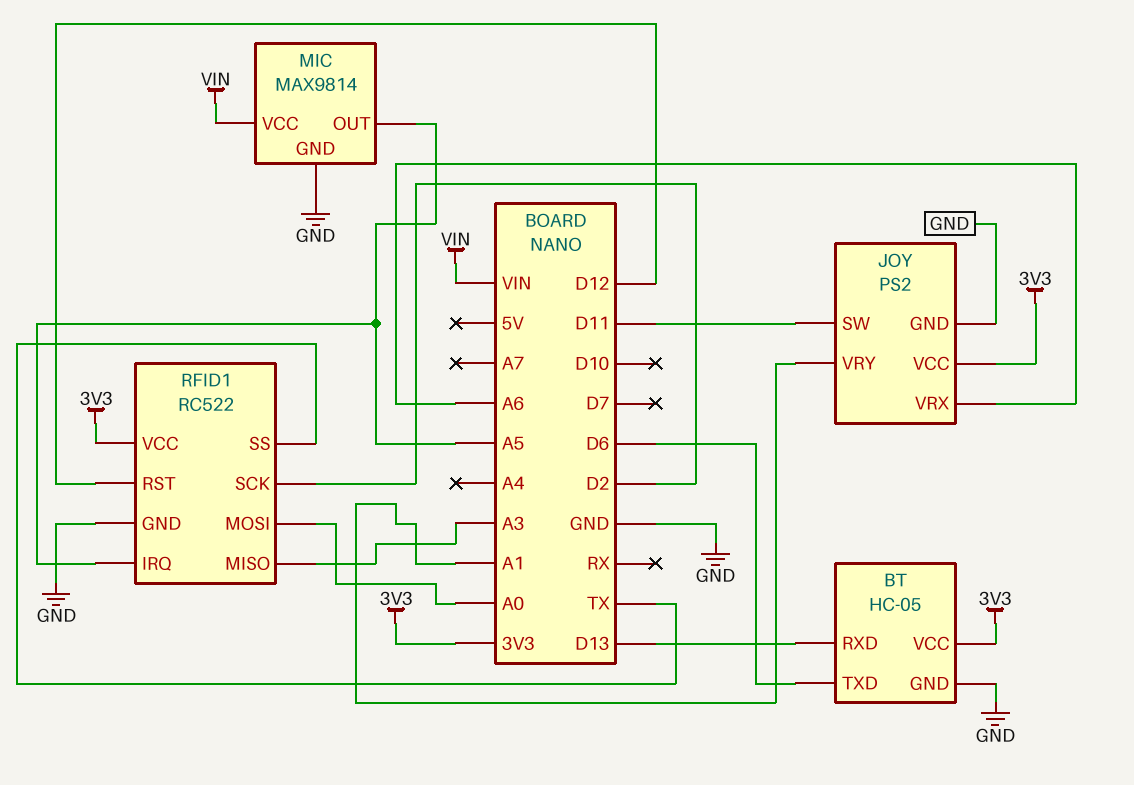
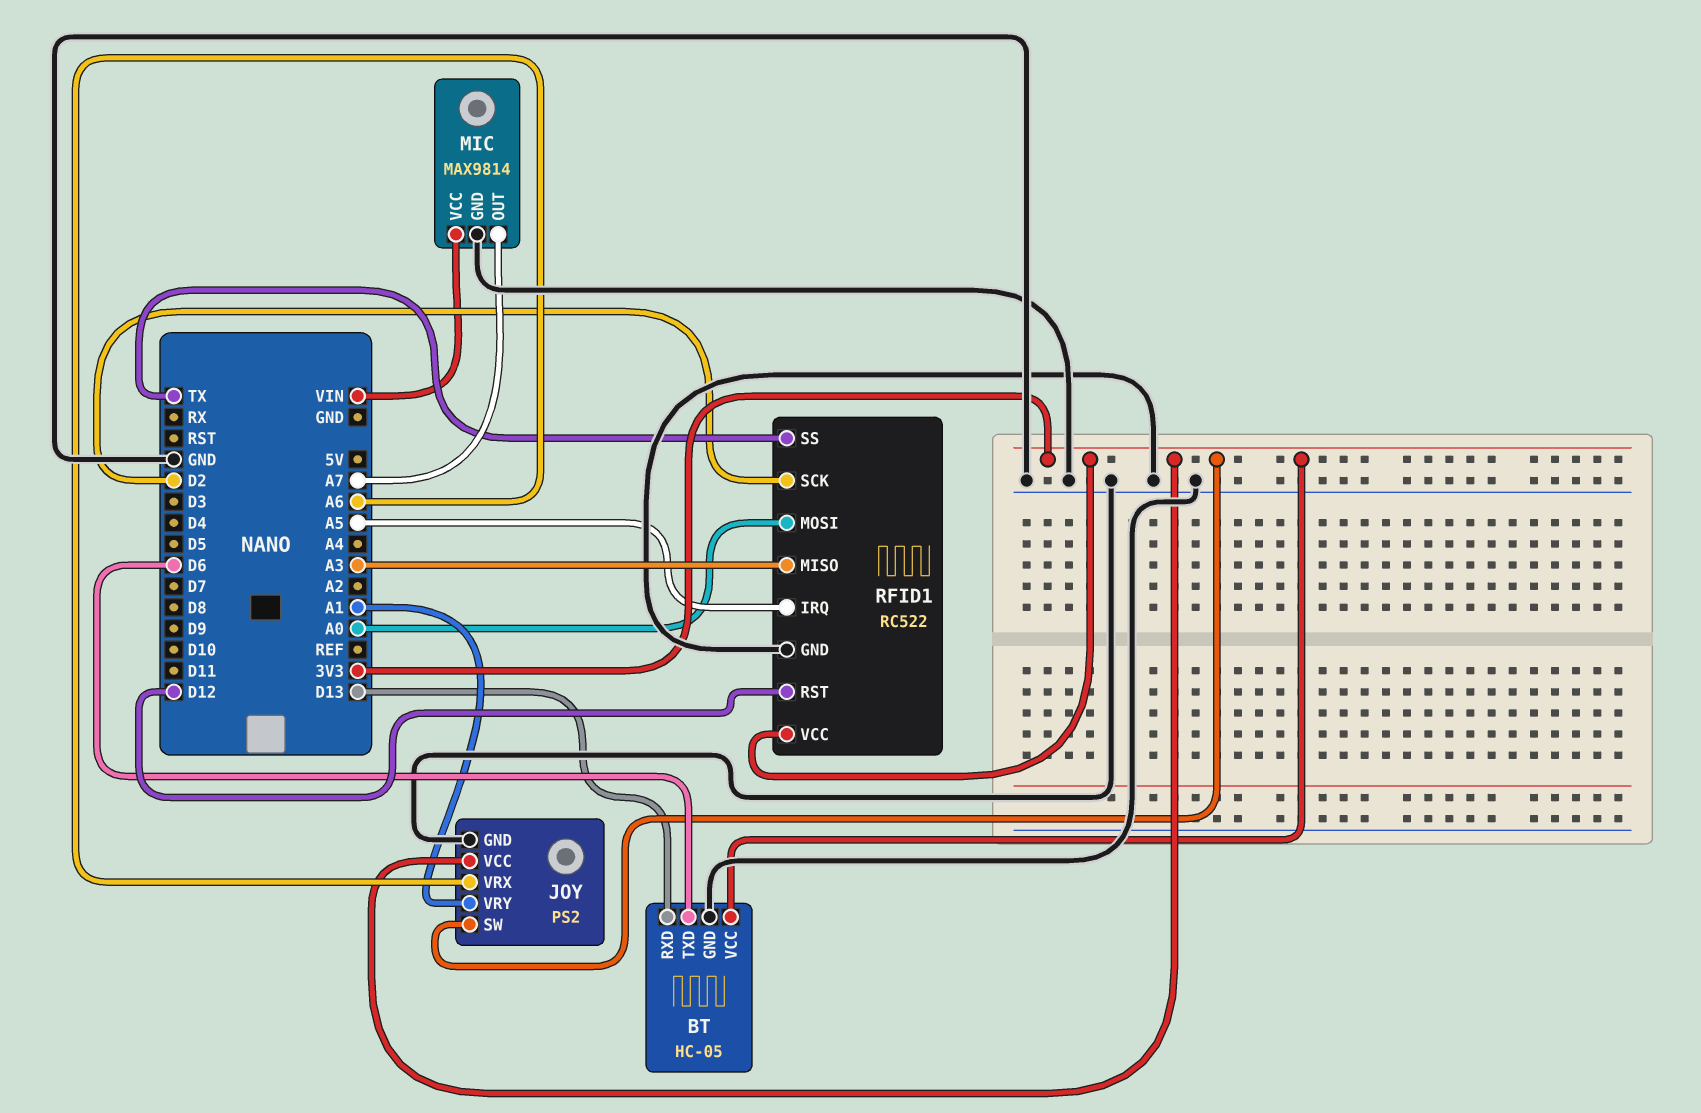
JOY pin SW: D11 -> 3V3
MIC pin OUT: A5 -> A7

